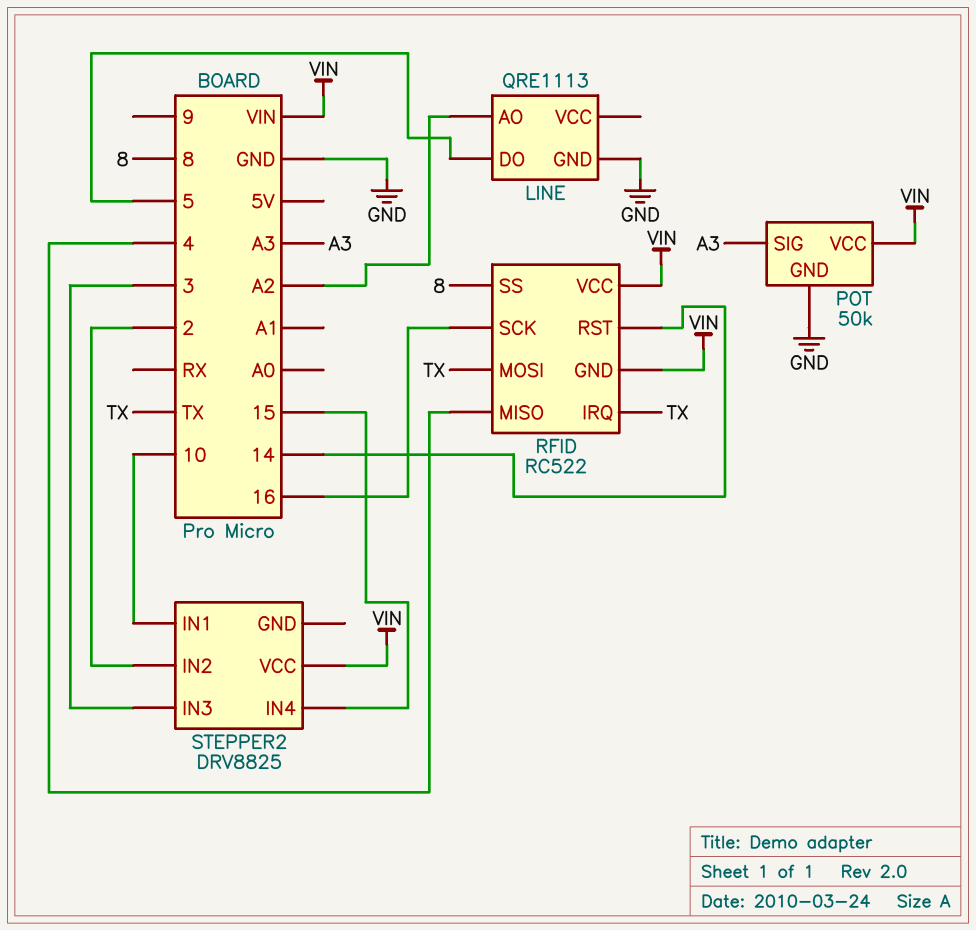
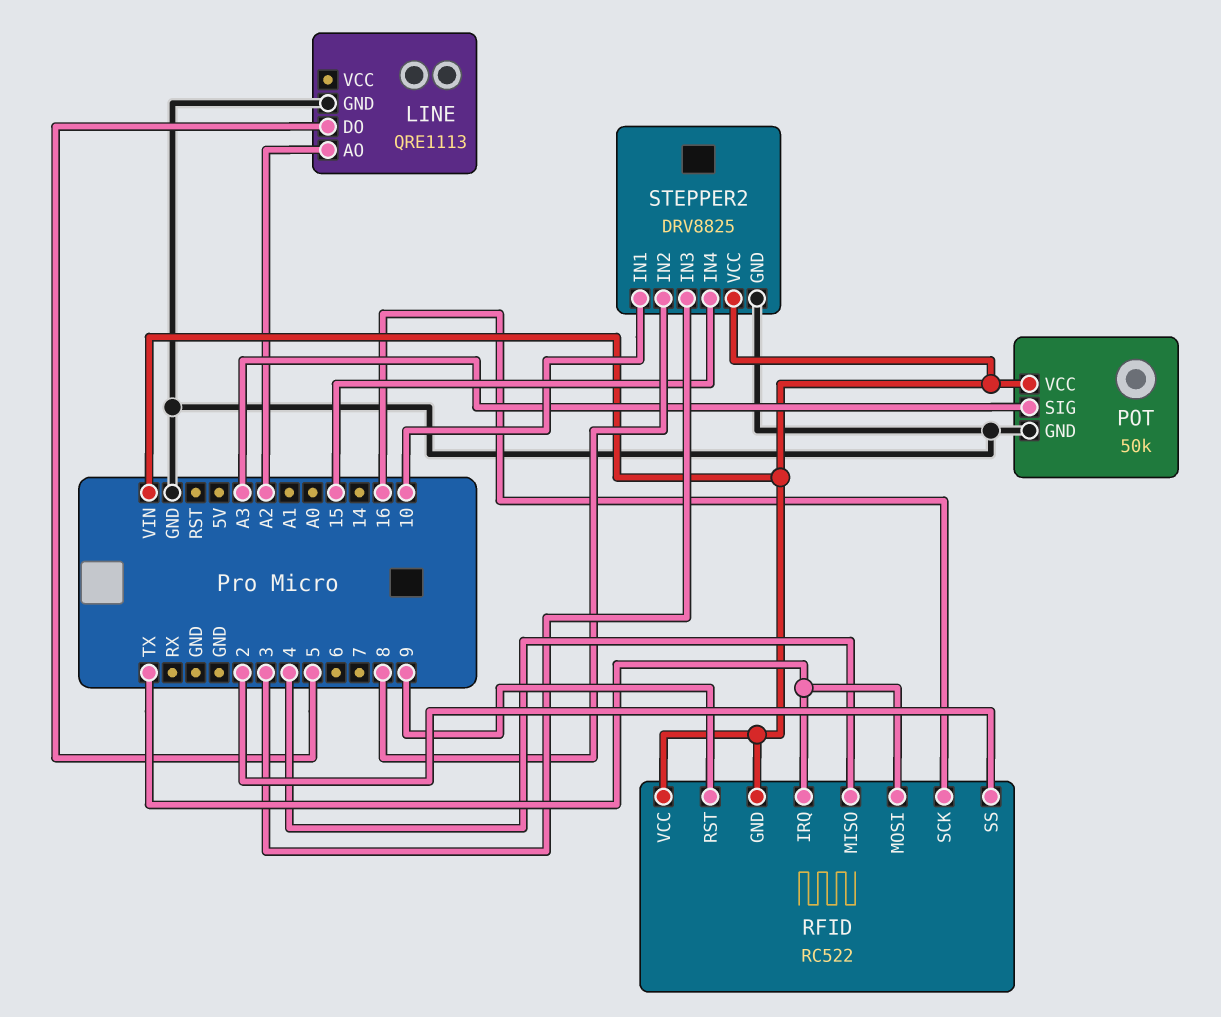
RFID pin RST: 14 -> 9
RFID pin SS: 8 -> 2
STEPPER2 pin GND: none -> GND
STEPPER2 pin IN2: 2 -> 8

